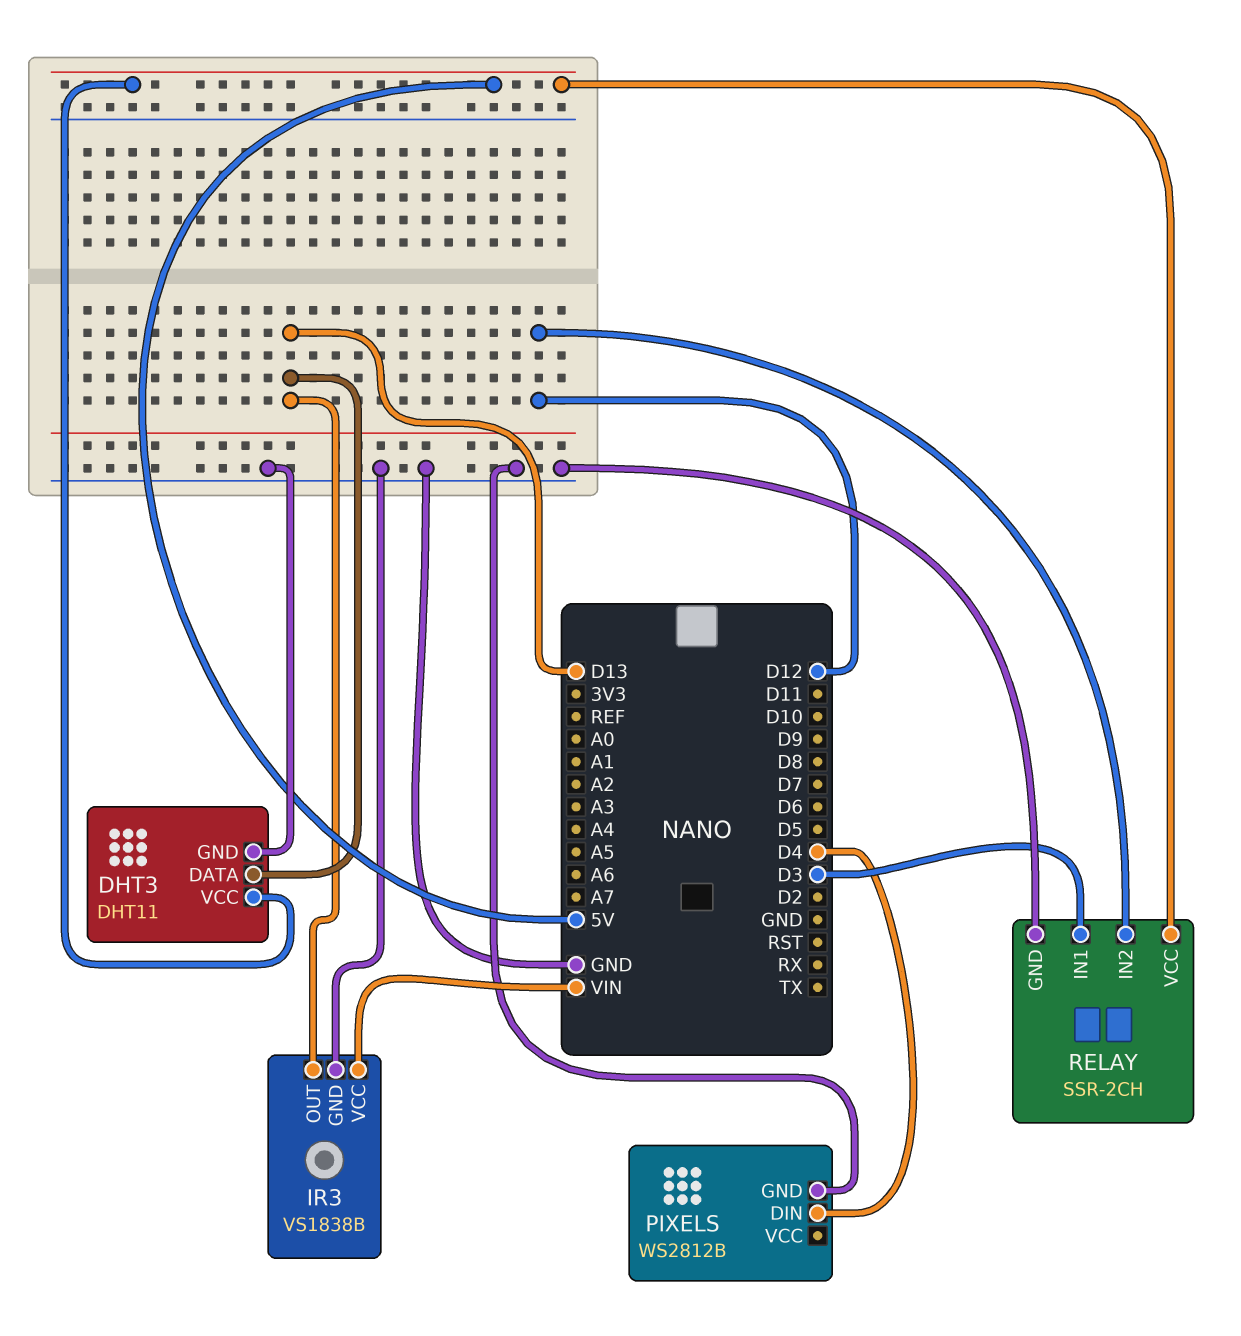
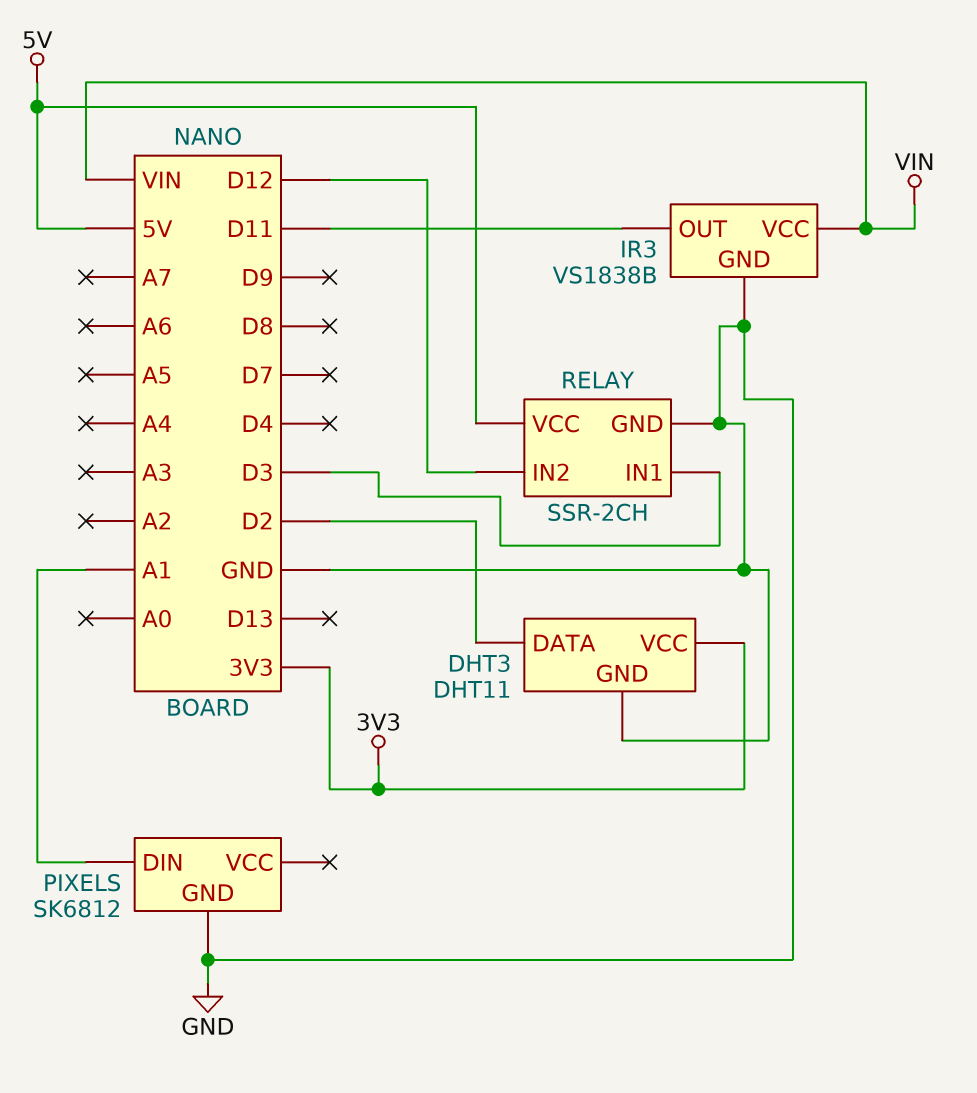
DHT3 pin DATA: D13 -> D2
DHT3 pin VCC: 5V -> 3V3
IR3 pin OUT: D13 -> D11
PIXELS: WS2812B -> SK6812
PIXELS pin DIN: D4 -> A1

